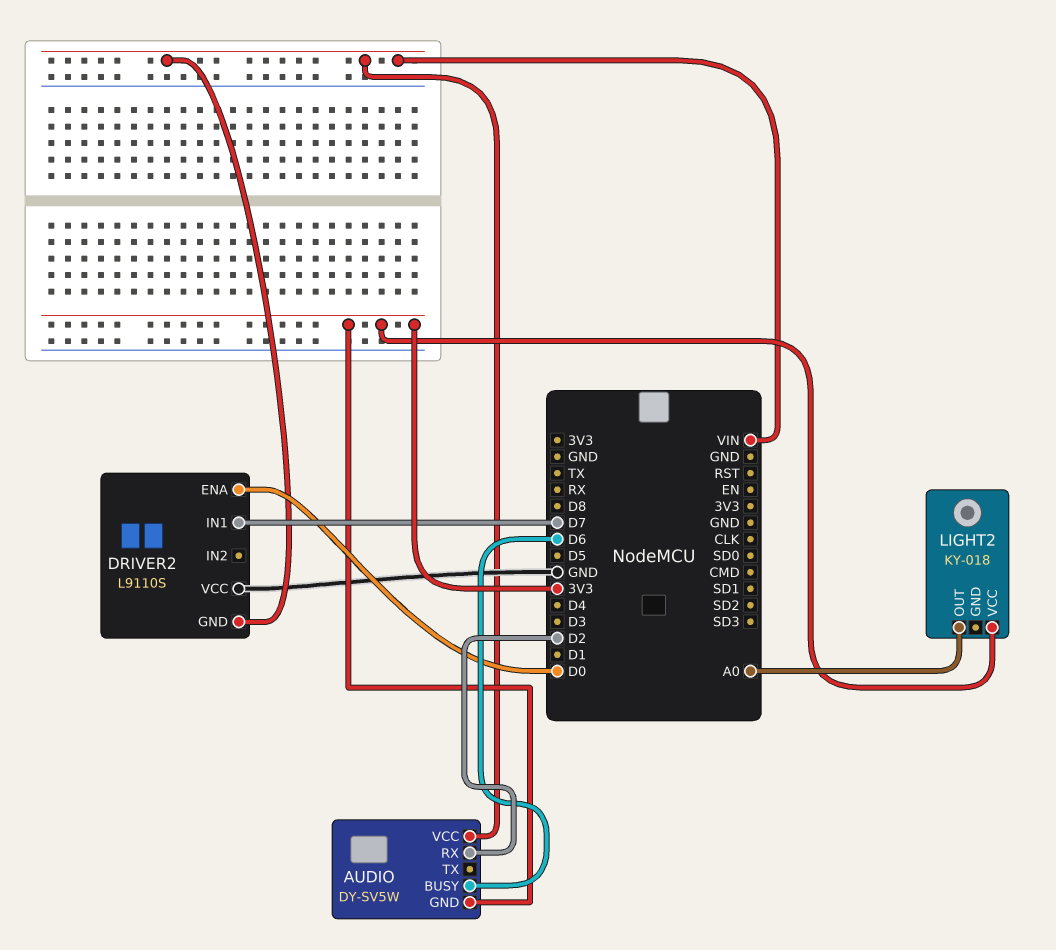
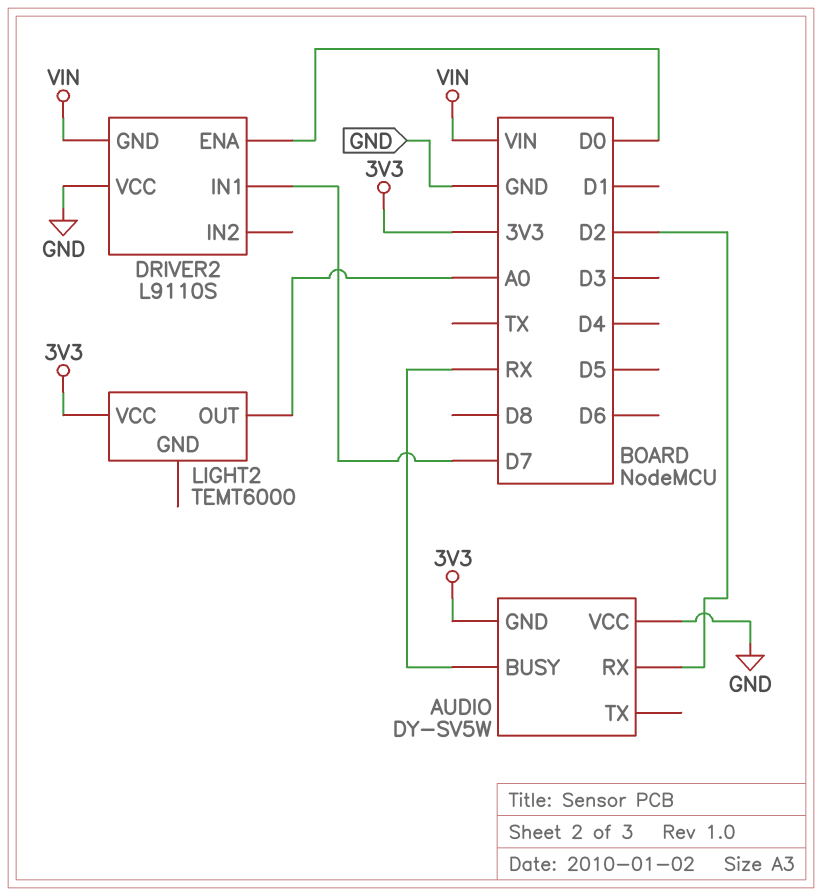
AUDIO pin BUSY: D6 -> RX
AUDIO pin VCC: VIN -> GND
LIGHT2: KY-018 -> TEMT6000

